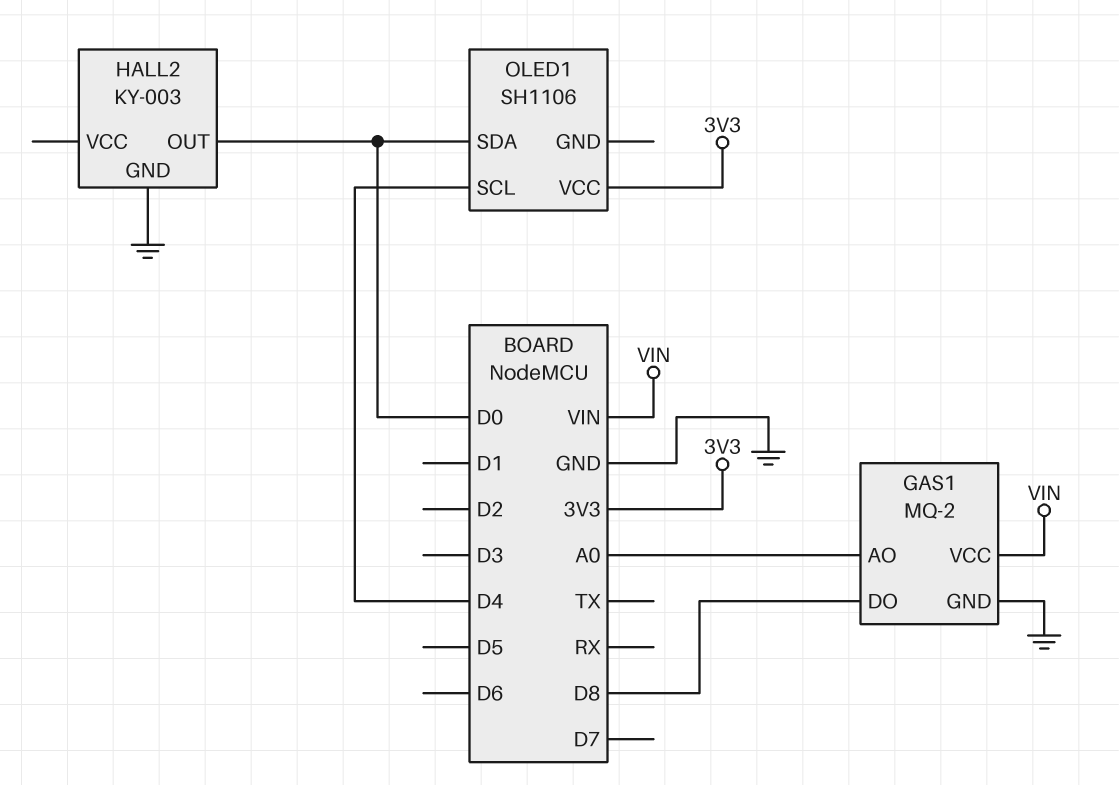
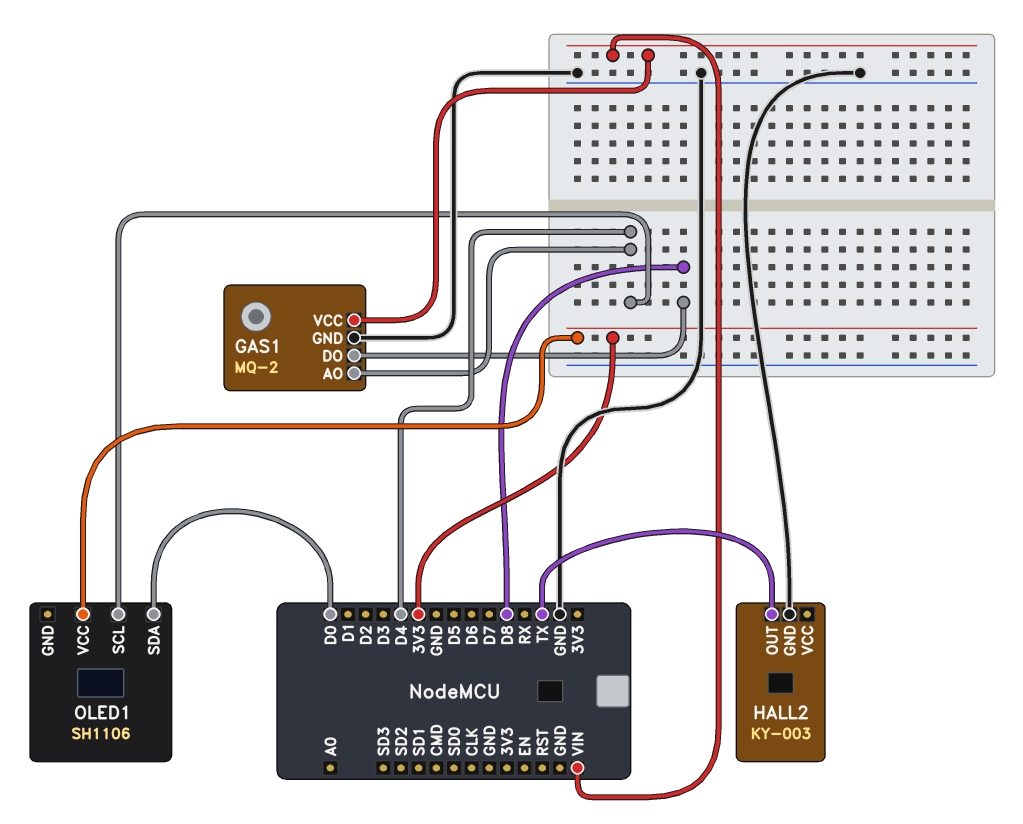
GAS1 pin AO: A0 -> D4
HALL2 pin OUT: D0 -> TX

